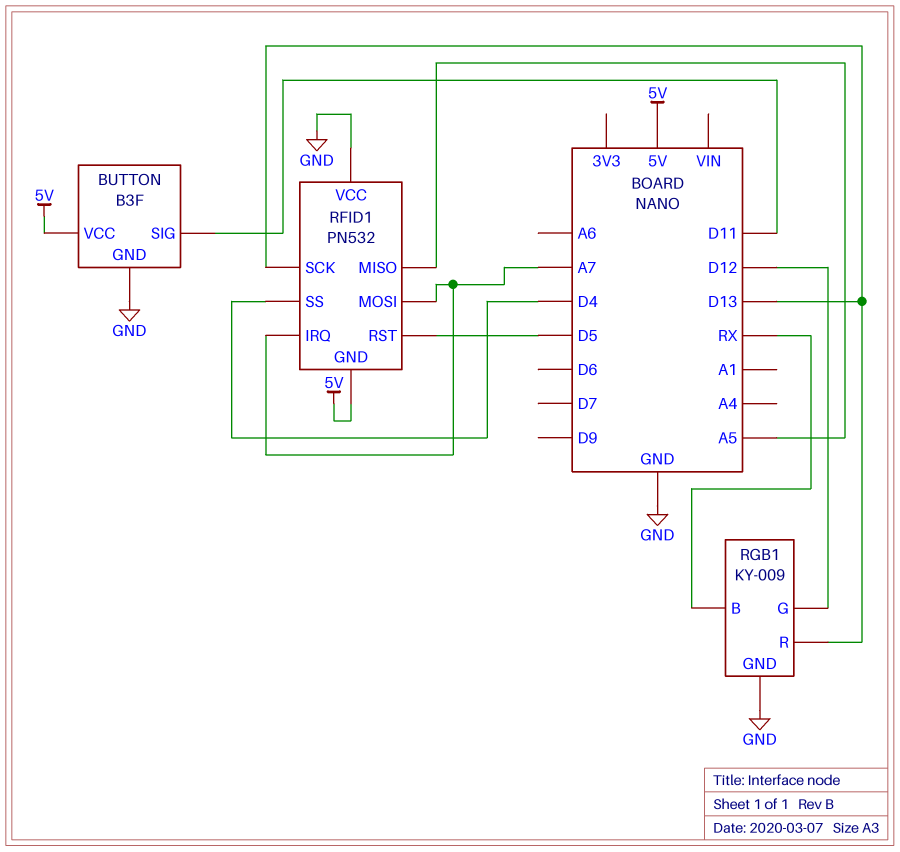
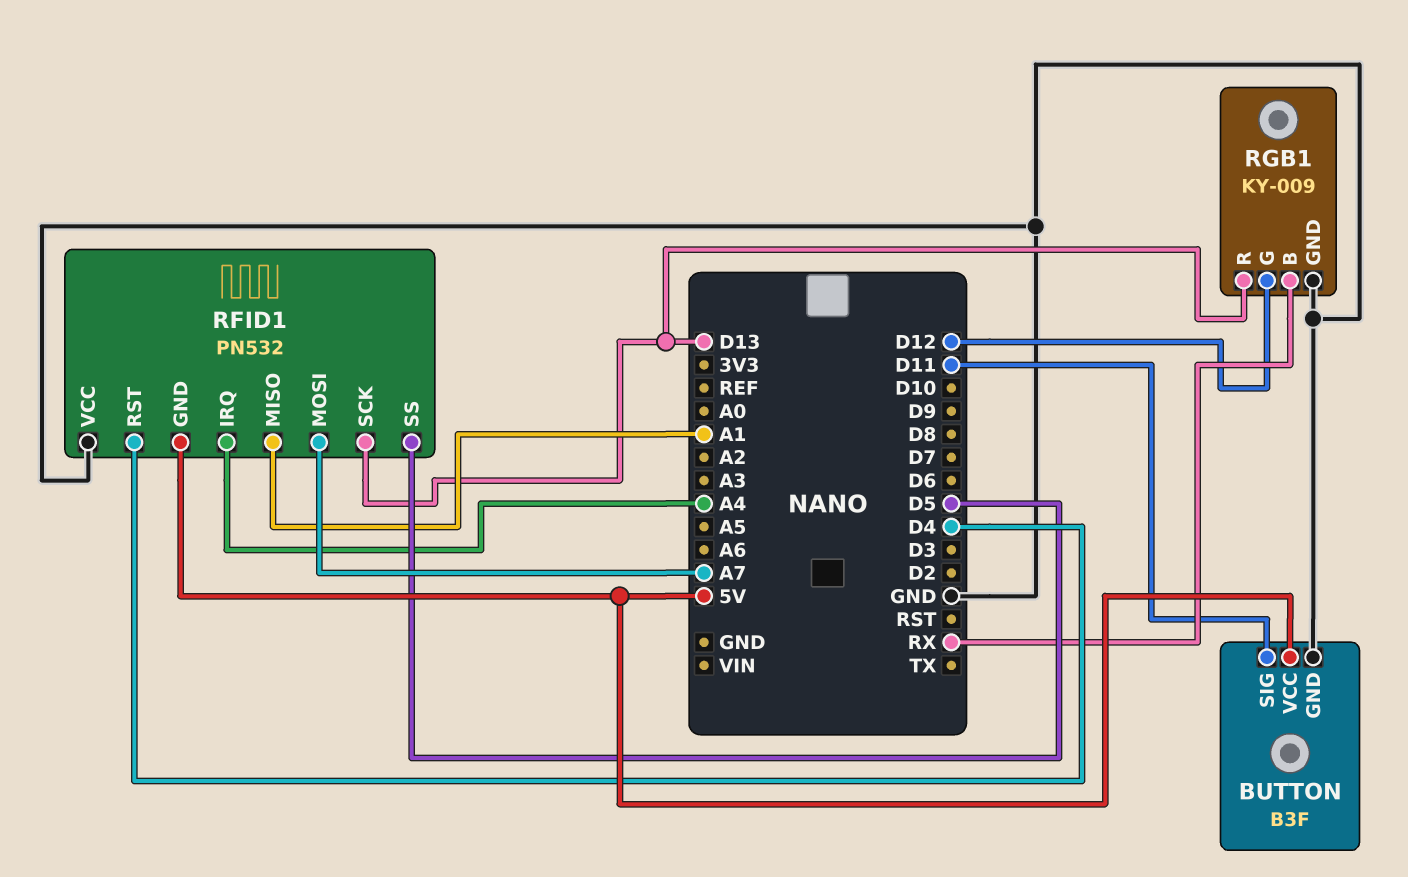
RFID1 pin IRQ: A7 -> A4
RFID1 pin MISO: A5 -> A1
RFID1 pin RST: D5 -> D4
RFID1 pin SS: D4 -> D5

